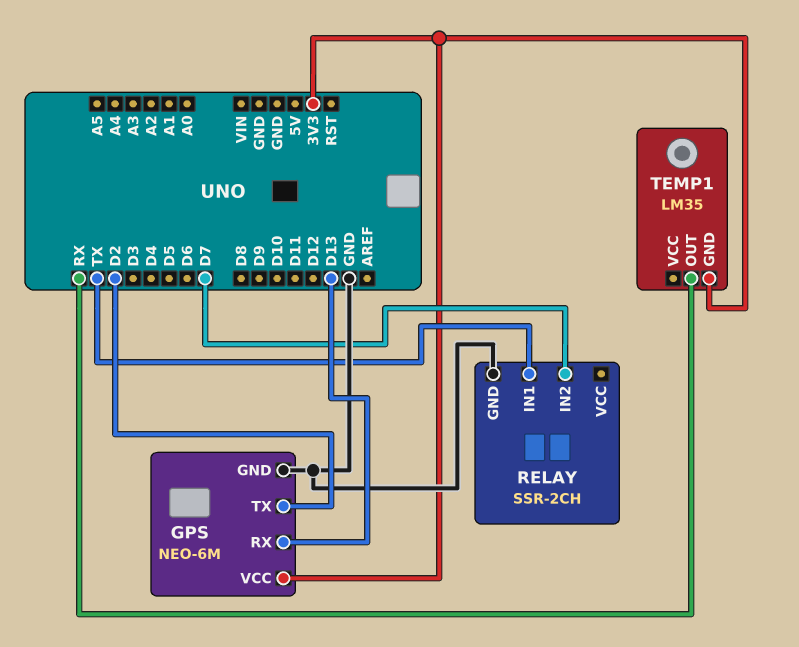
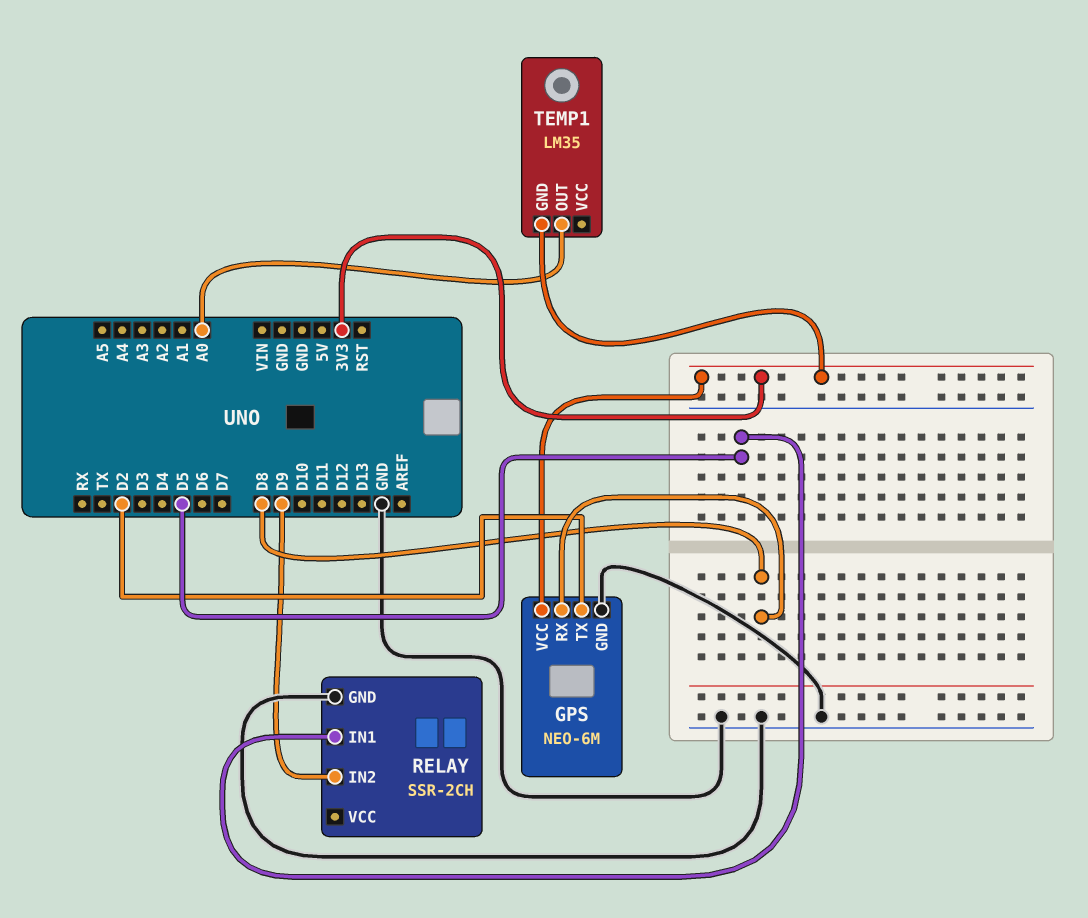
GPS pin RX: D13 -> D8
RELAY pin IN1: TX -> D5
RELAY pin IN2: D7 -> D9
TEMP1 pin OUT: RX -> A0

